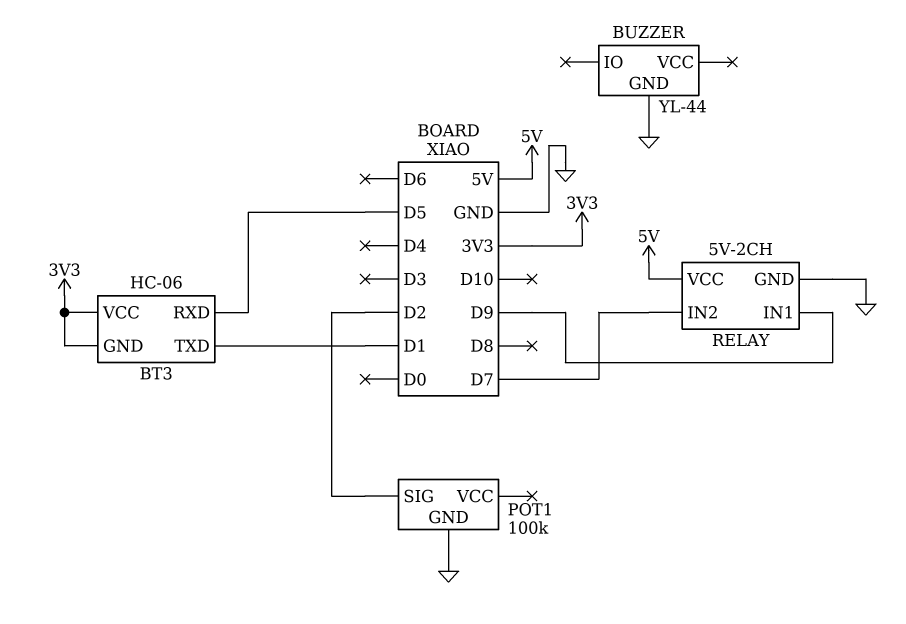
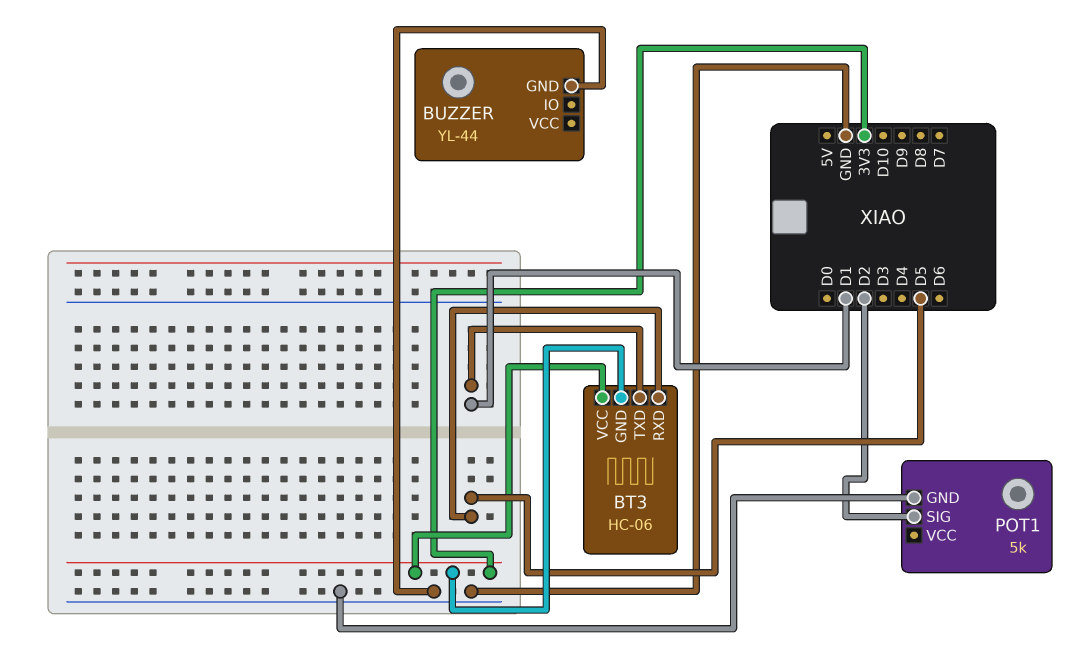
POT1: 100k -> 5k
RELAY: 5V-2CH -> none
RELAY pin GND: GND -> none
RELAY pin IN1: D9 -> none
RELAY pin IN2: D7 -> none
RELAY pin VCC: 5V -> none

